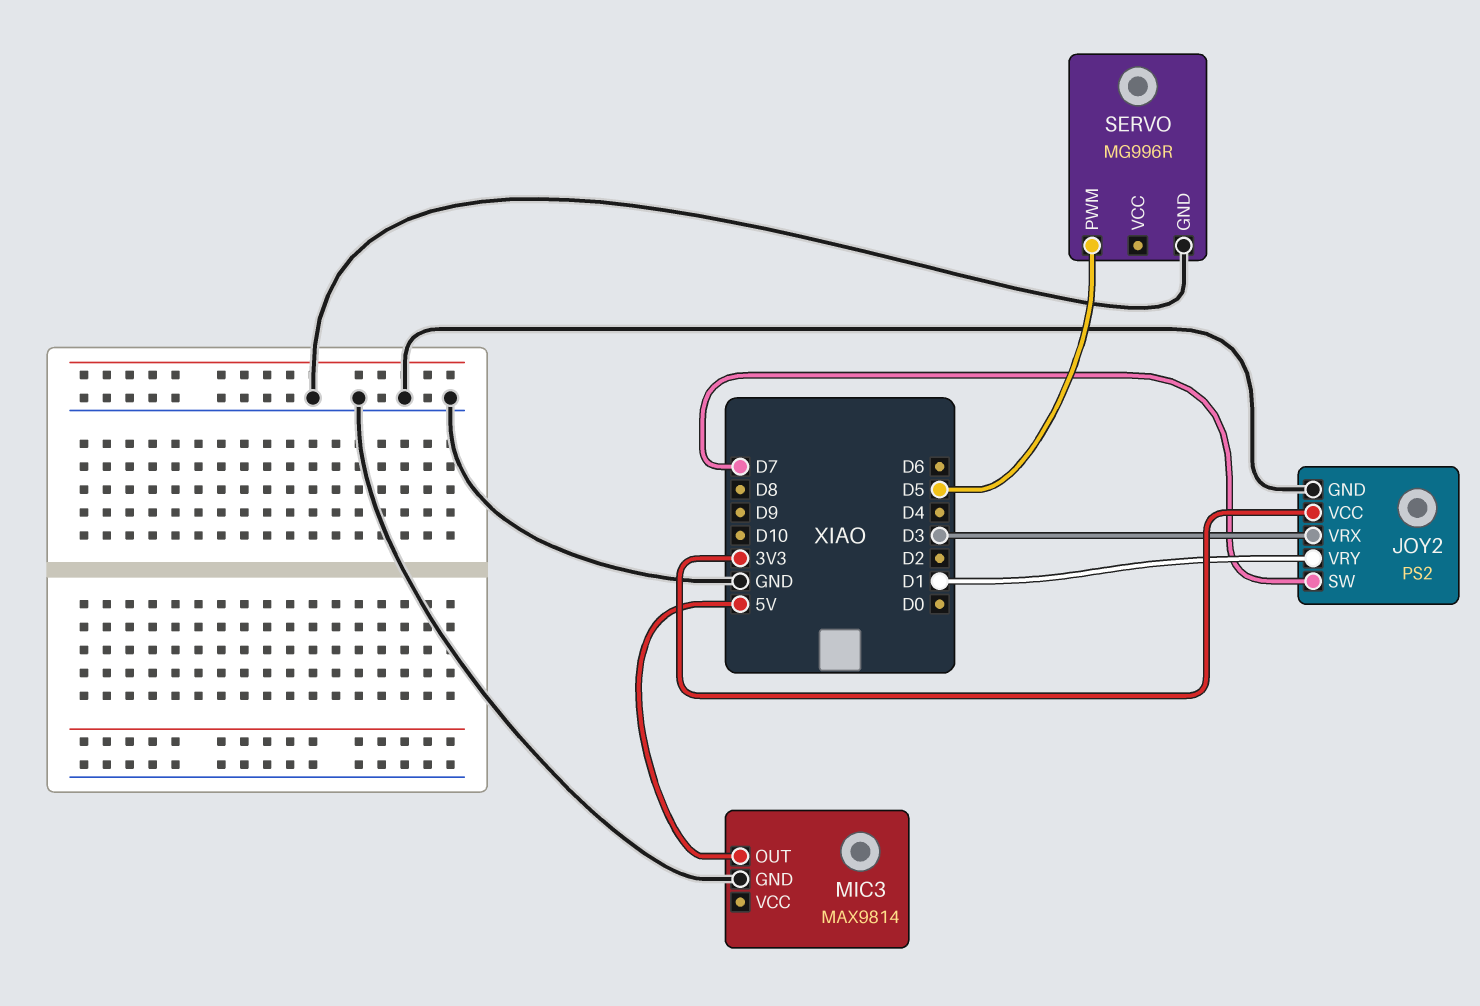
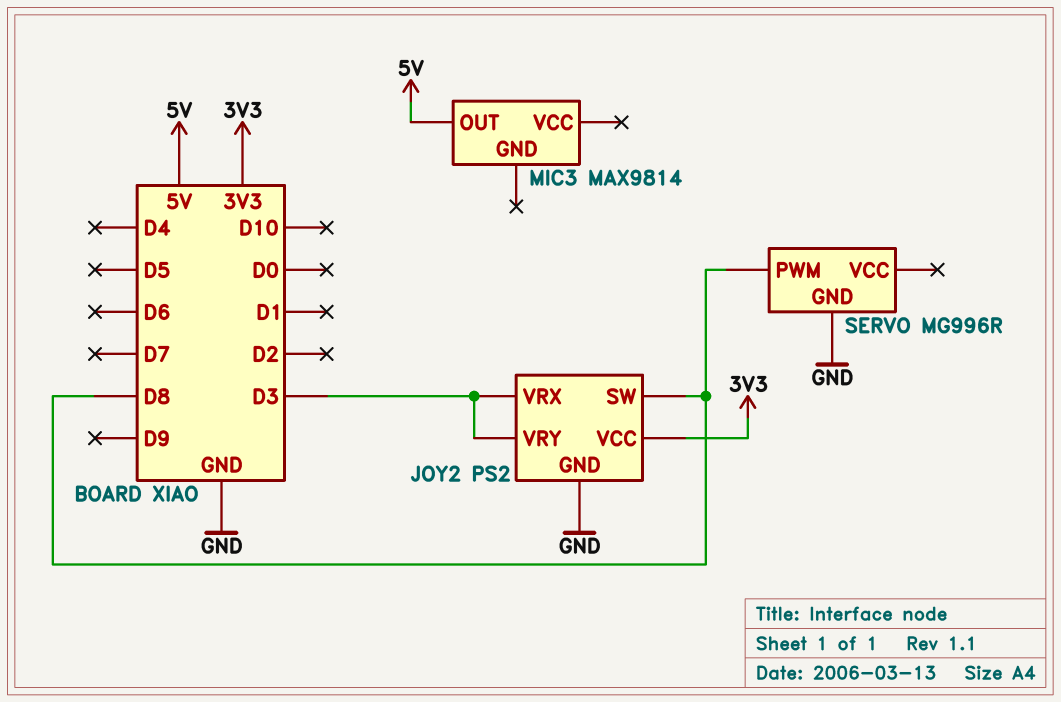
JOY2 pin SW: D7 -> D8
JOY2 pin VRY: D1 -> D3
MIC3 pin GND: GND -> none
SERVO pin PWM: D5 -> D8

